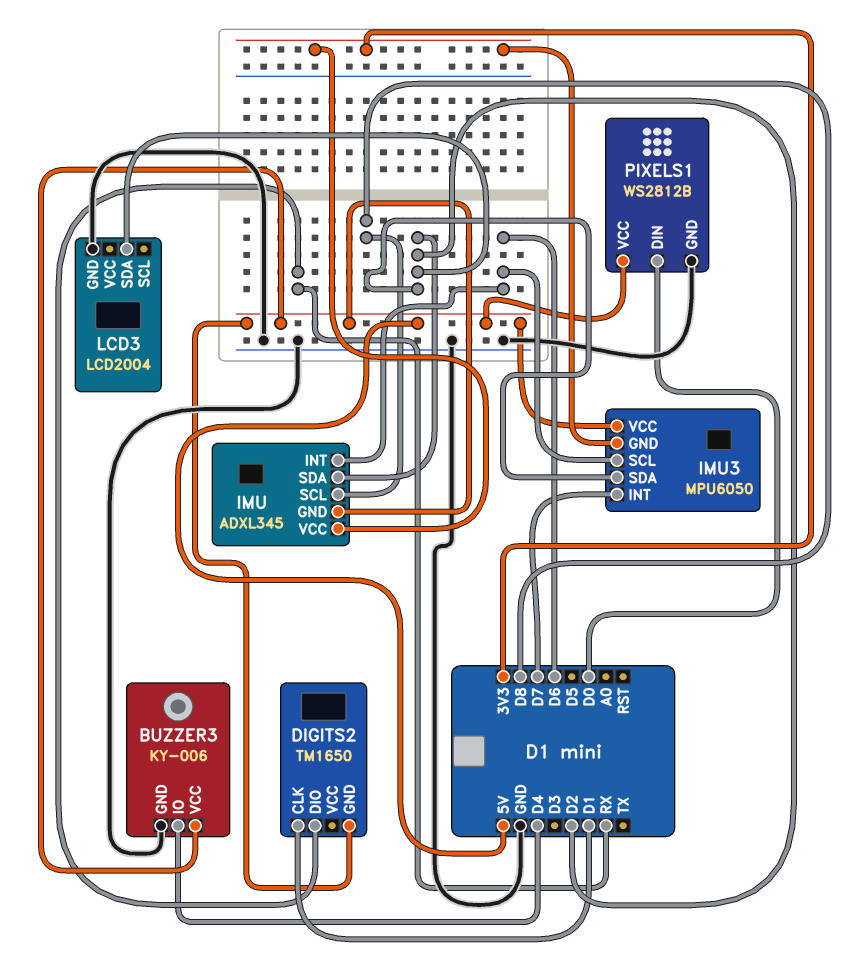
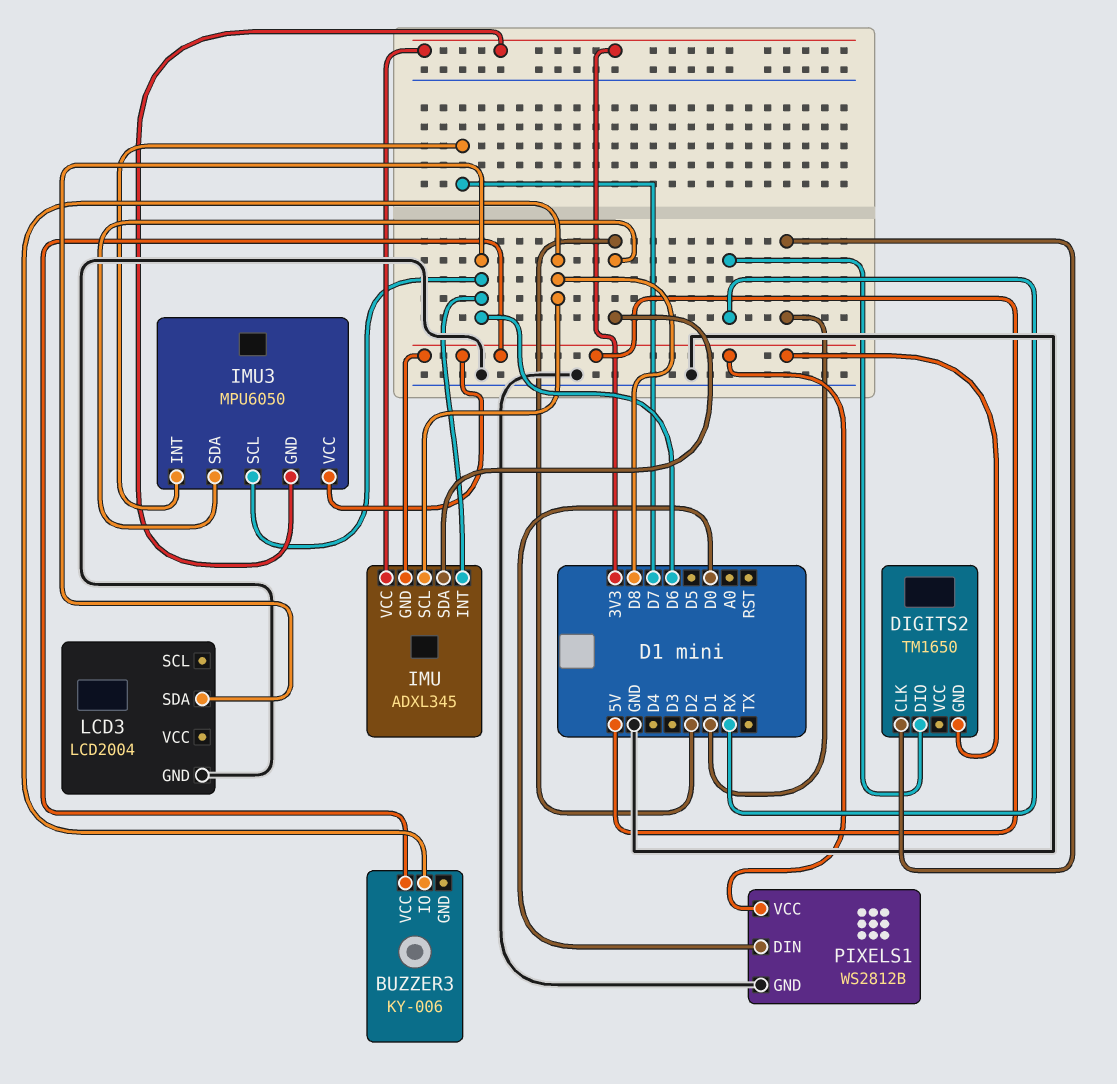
BUZZER3 pin GND: GND -> none
BUZZER3 pin IO: D4 -> D8
LCD3 pin SDA: D2 -> D6

